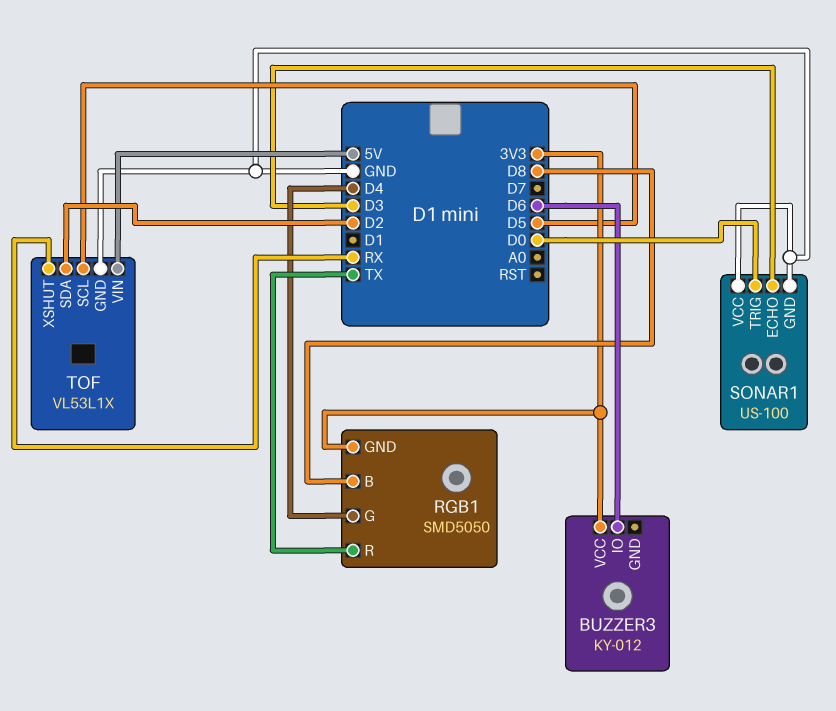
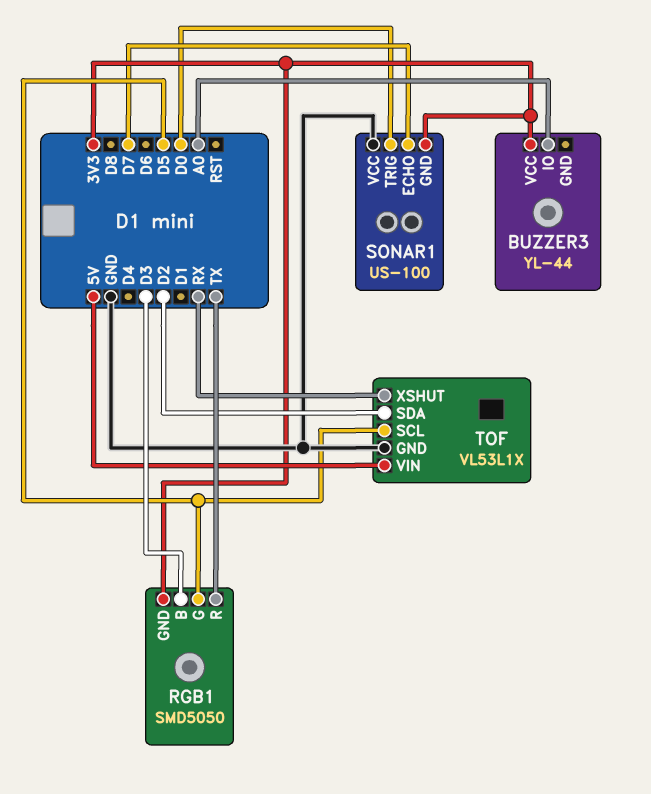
BUZZER3: KY-012 -> YL-44
BUZZER3 pin IO: D6 -> A0
RGB1 pin B: D8 -> D3
RGB1 pin G: D4 -> D5
SONAR1 pin ECHO: D3 -> D7
SONAR1 pin GND: GND -> 3V3

